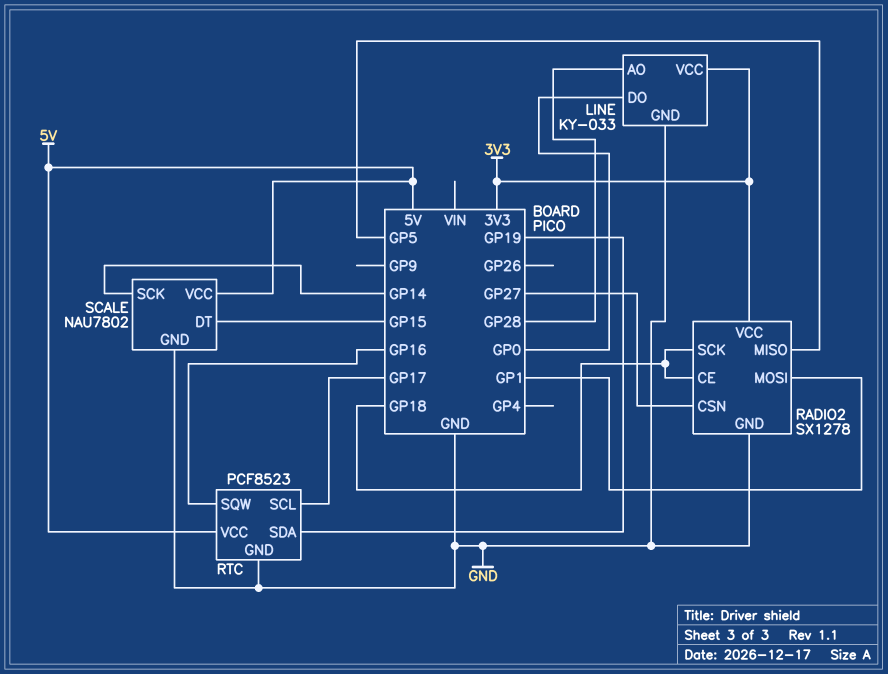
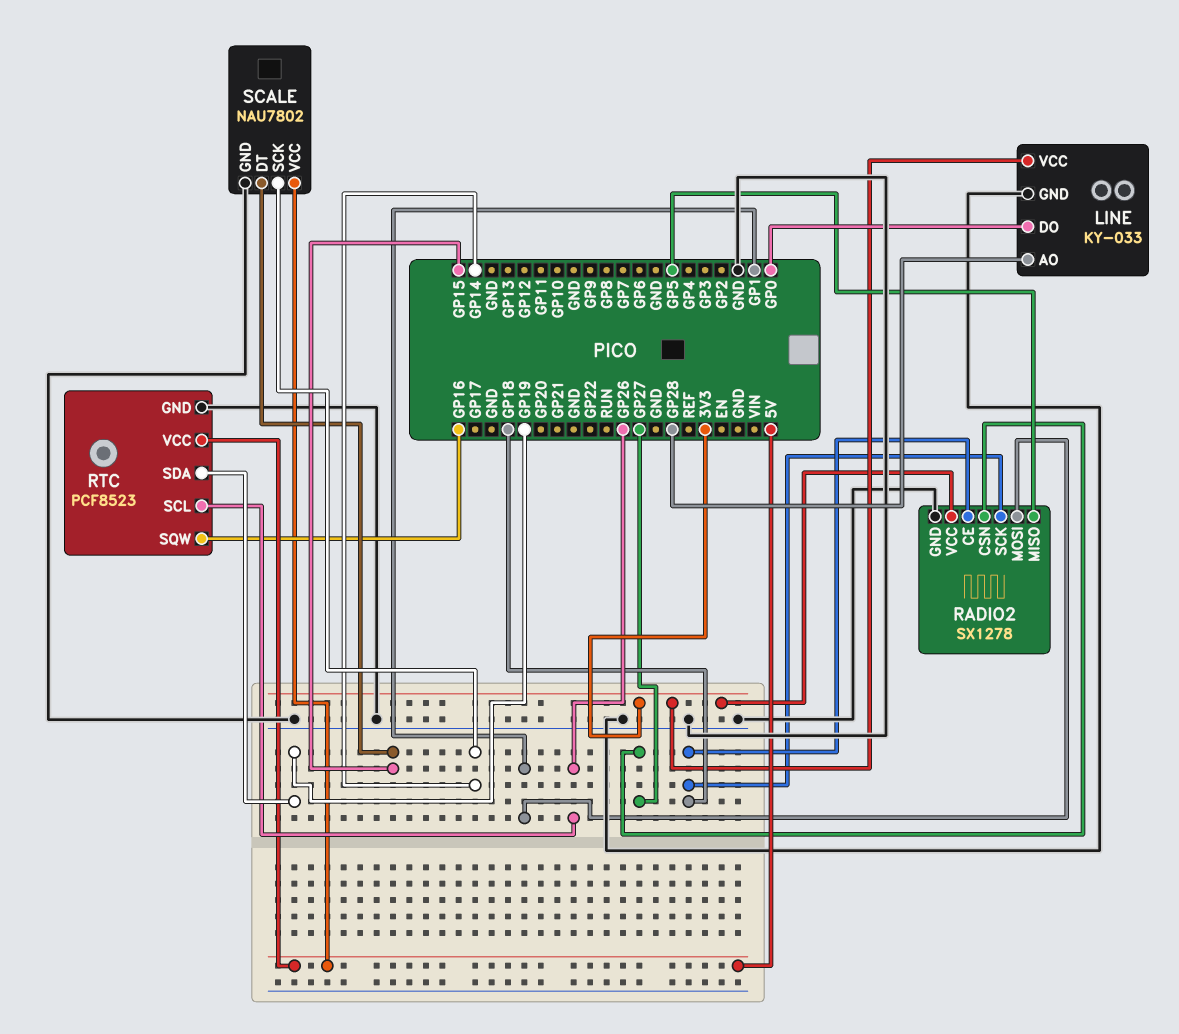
RTC pin SCL: GP17 -> GP26

